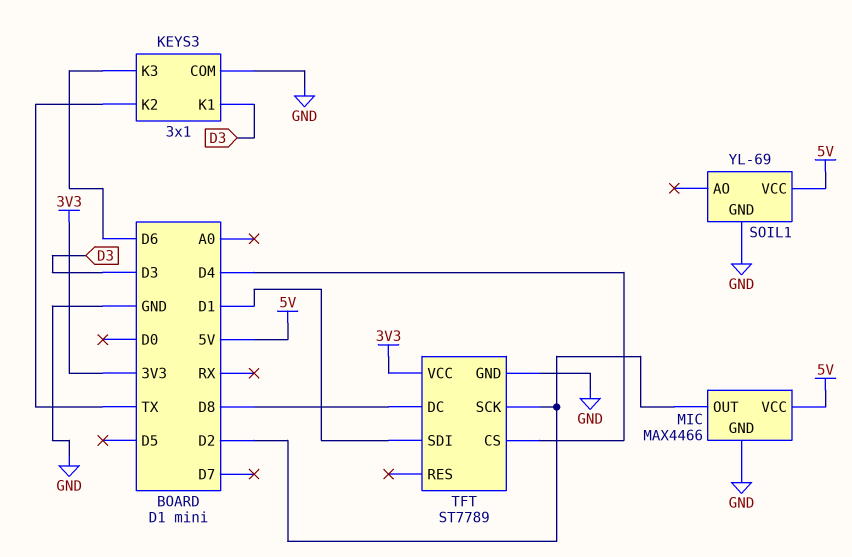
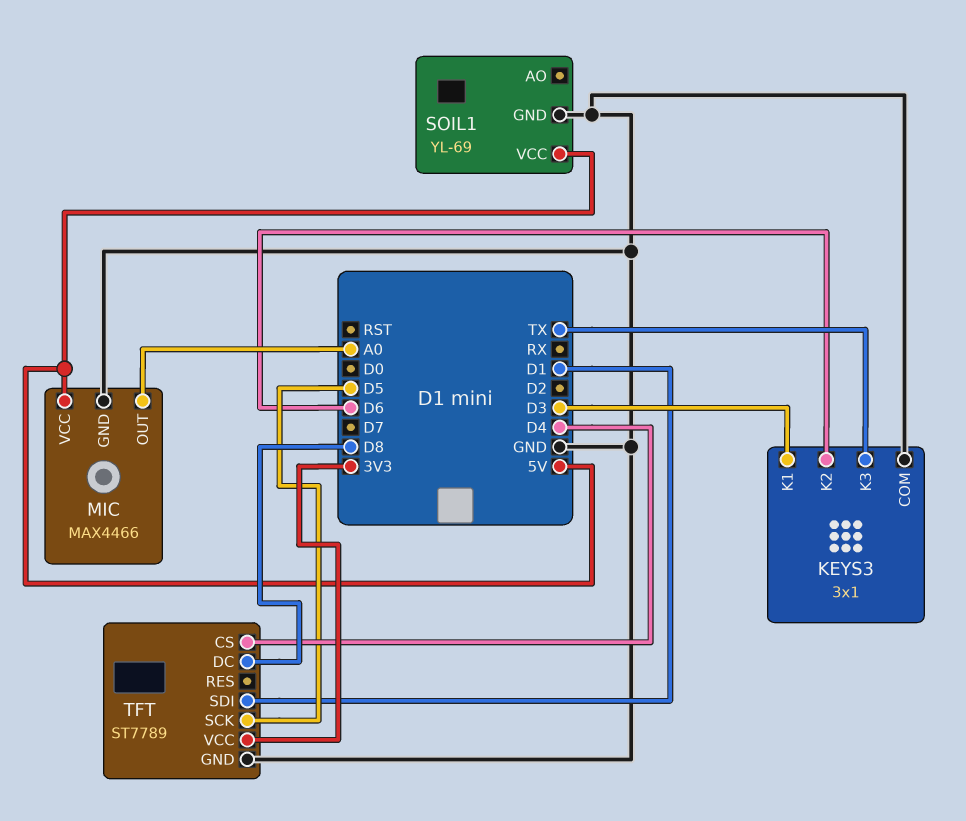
KEYS3 pin K2: TX -> D6
KEYS3 pin K3: D6 -> TX
MIC pin OUT: D2 -> A0
TFT pin SCK: D2 -> D5

